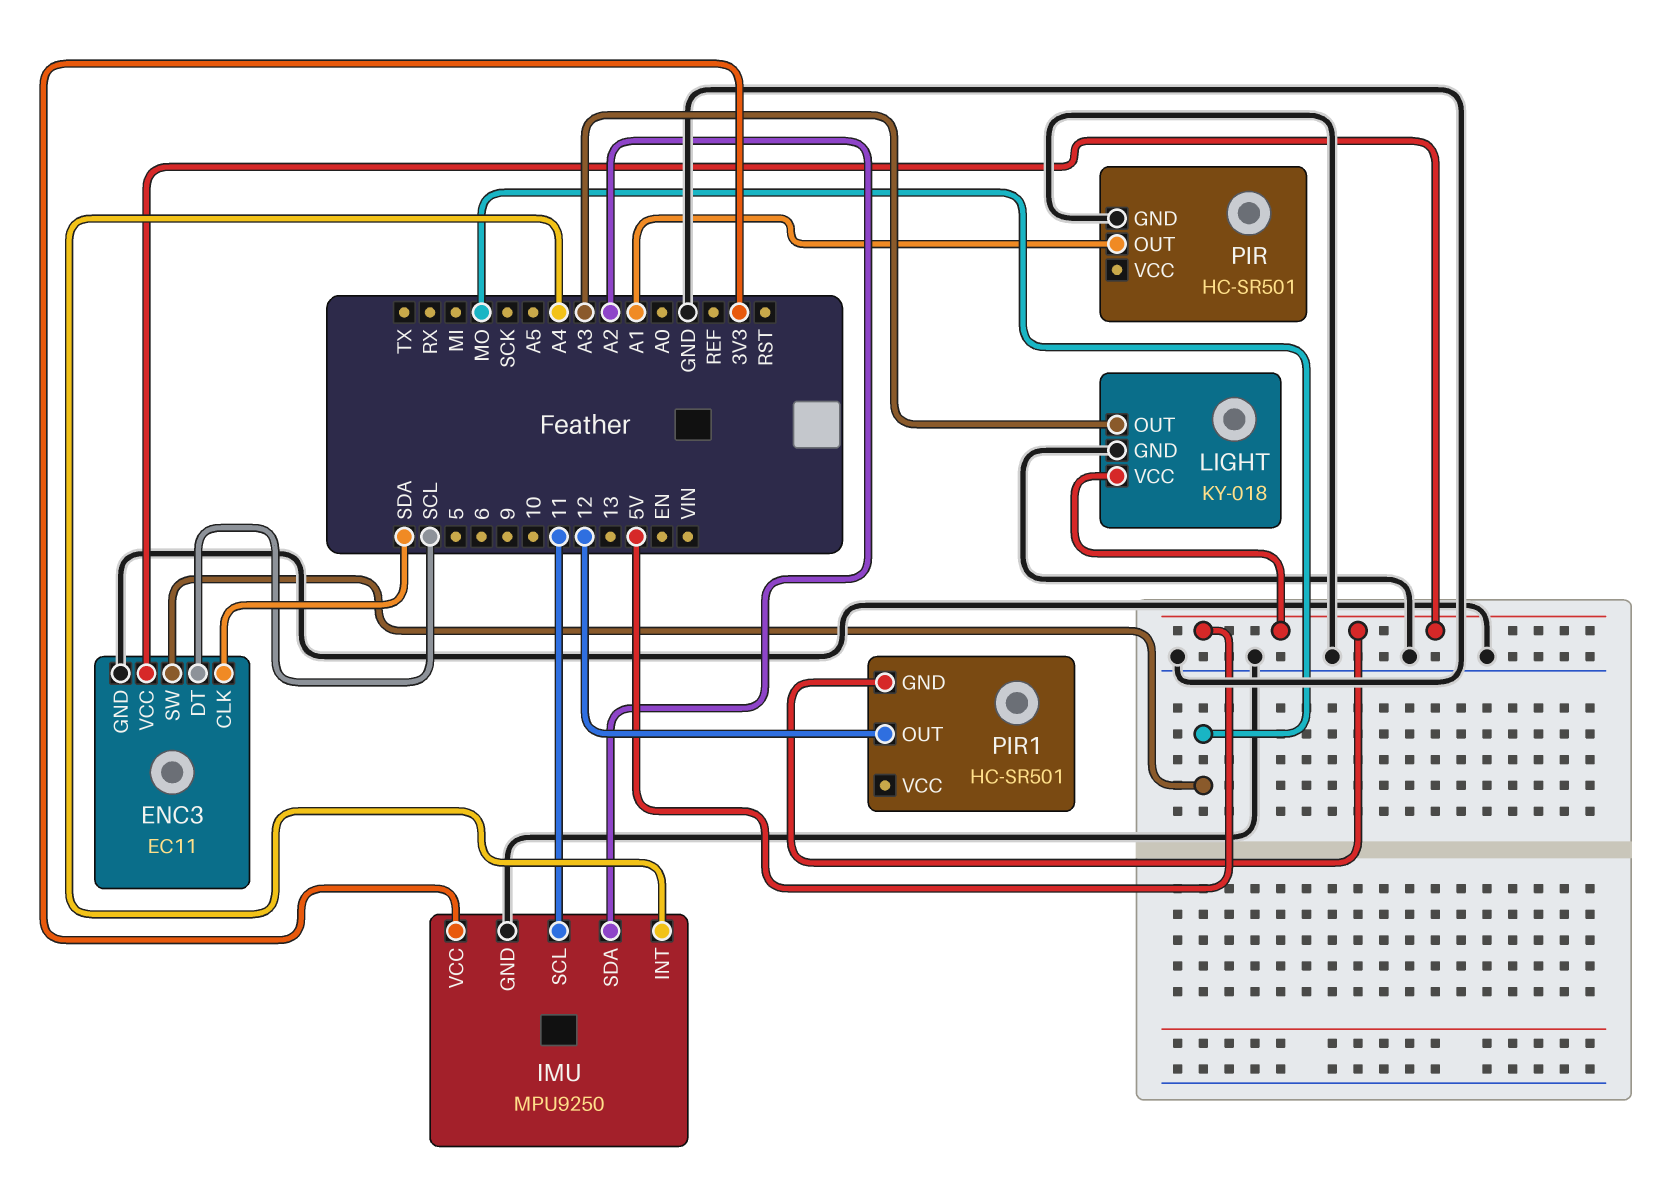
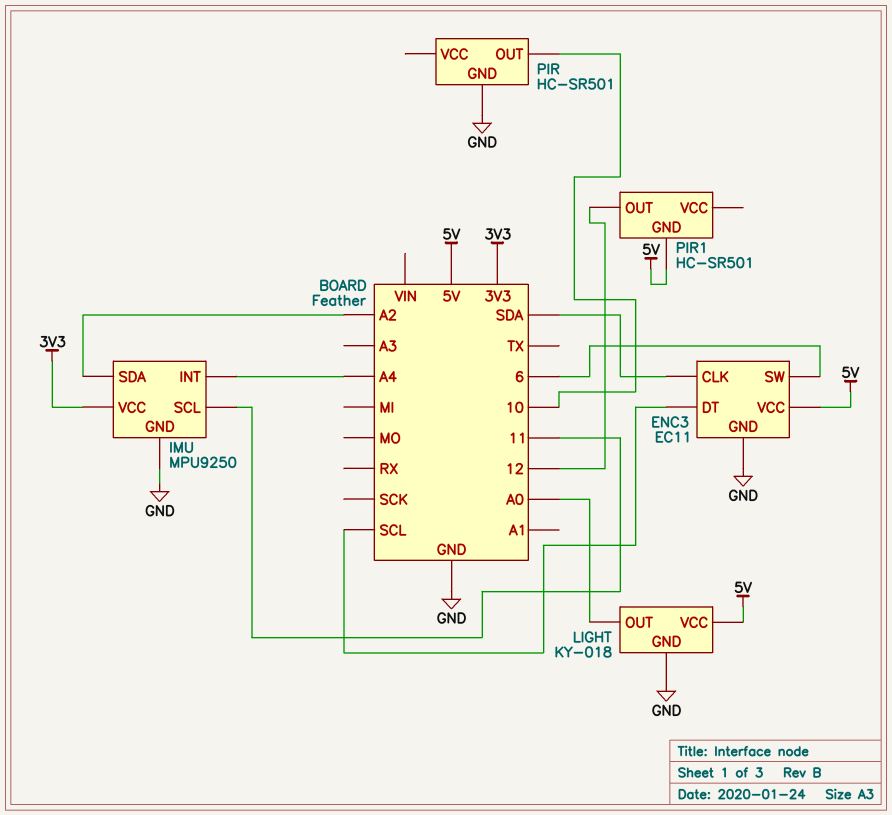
ENC3 pin SW: MO -> 6
LIGHT pin OUT: A3 -> A0
PIR pin OUT: A1 -> 10

